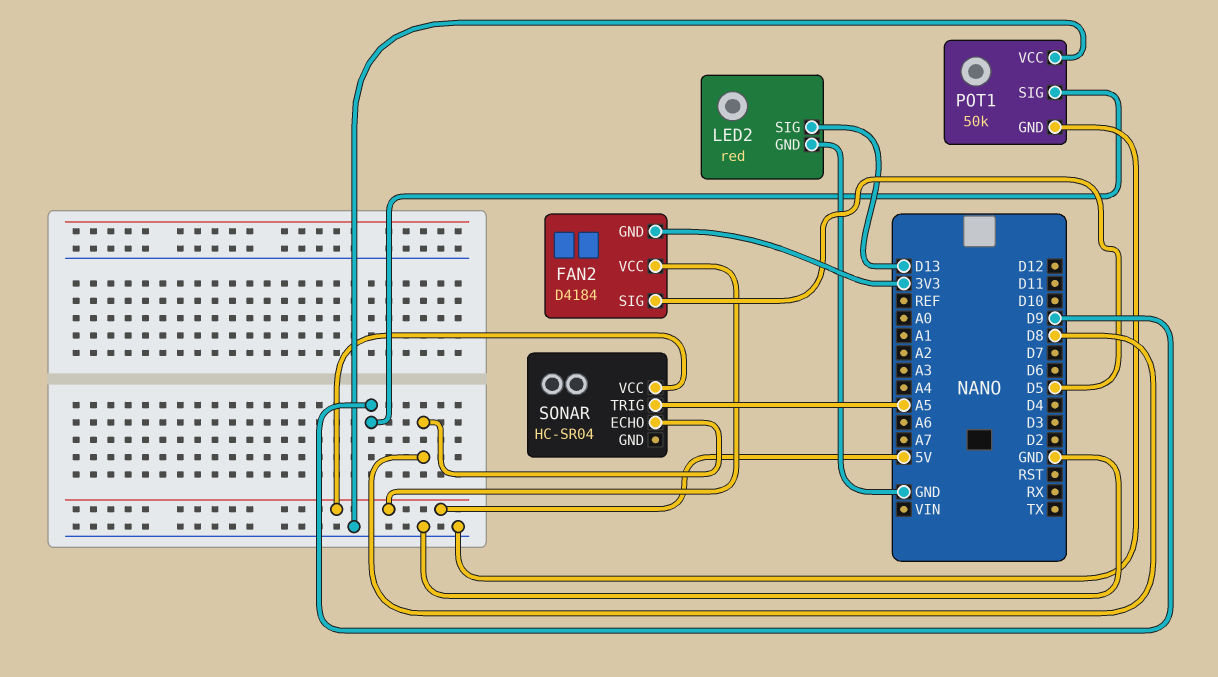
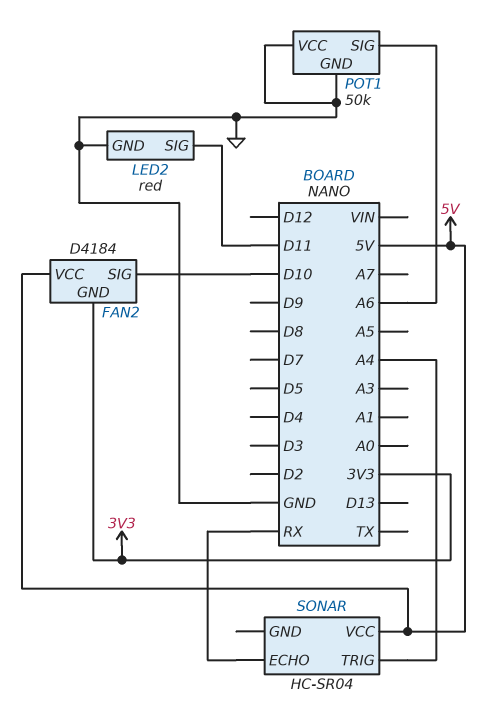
FAN2 pin SIG: D5 -> D10
LED2 pin SIG: D13 -> D11
POT1 pin SIG: D9 -> A6
SONAR pin ECHO: D8 -> RX
SONAR pin TRIG: A5 -> A4

